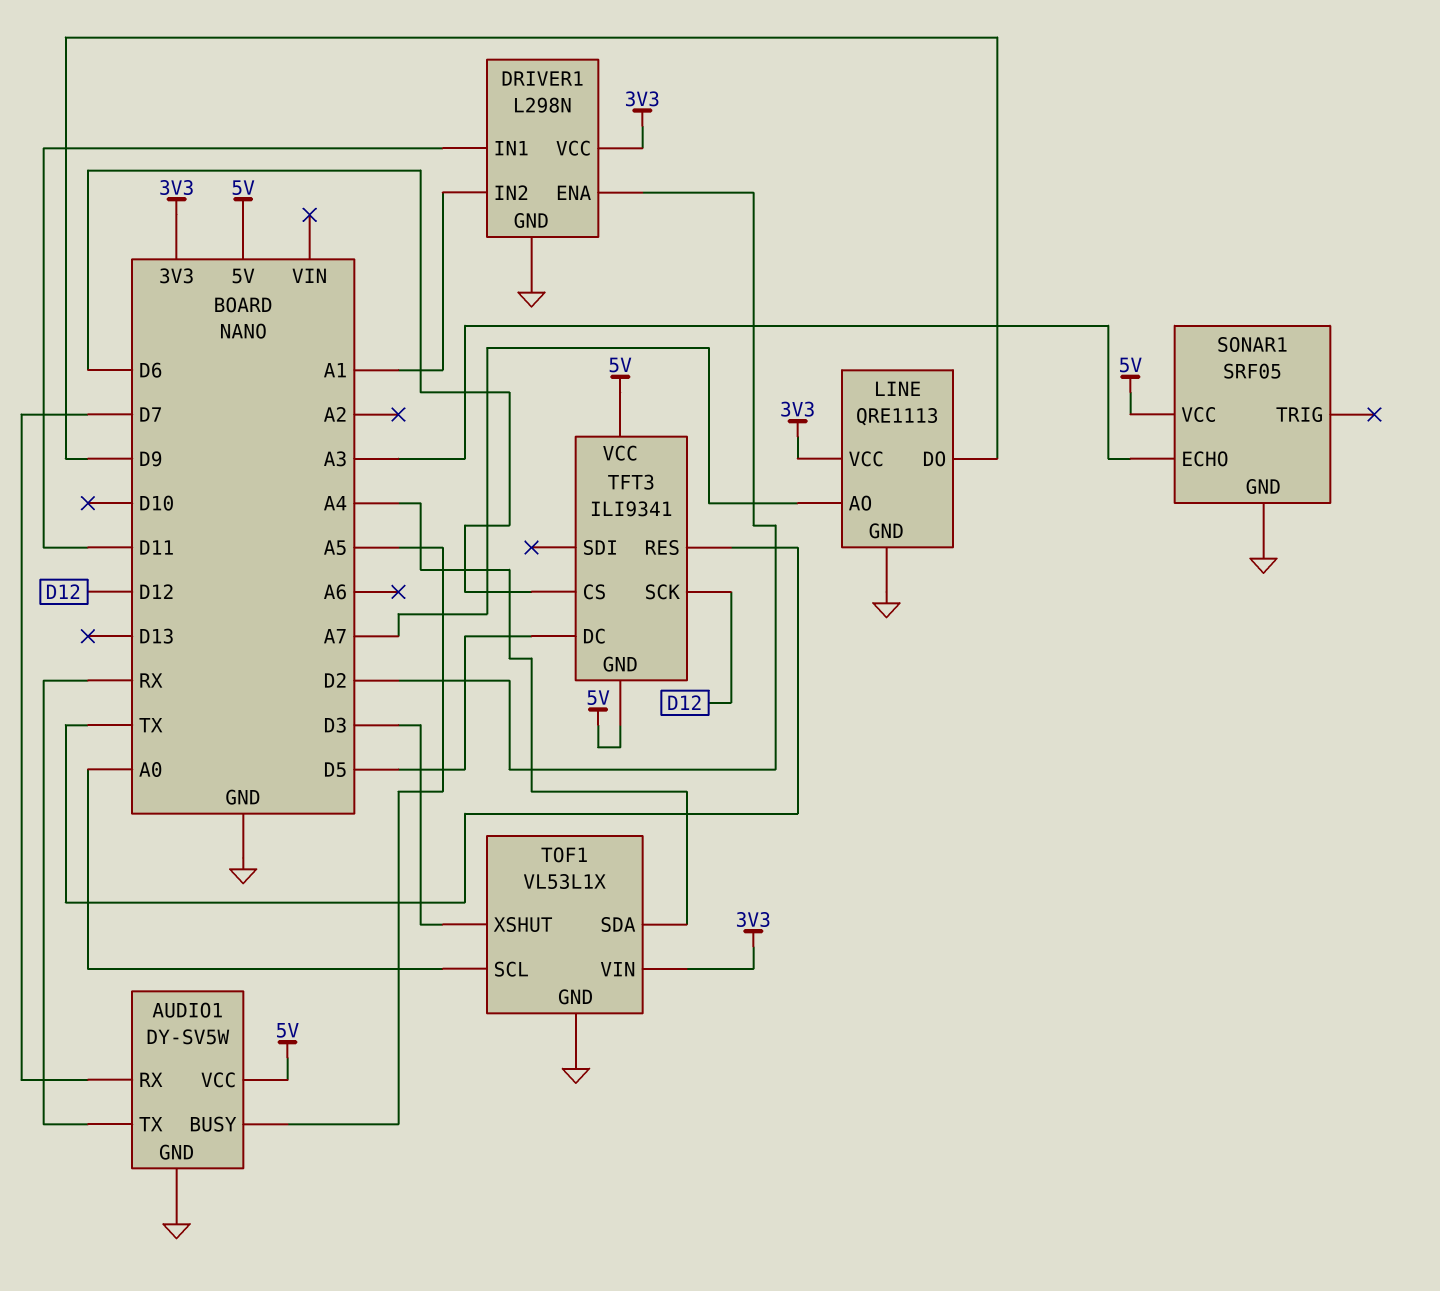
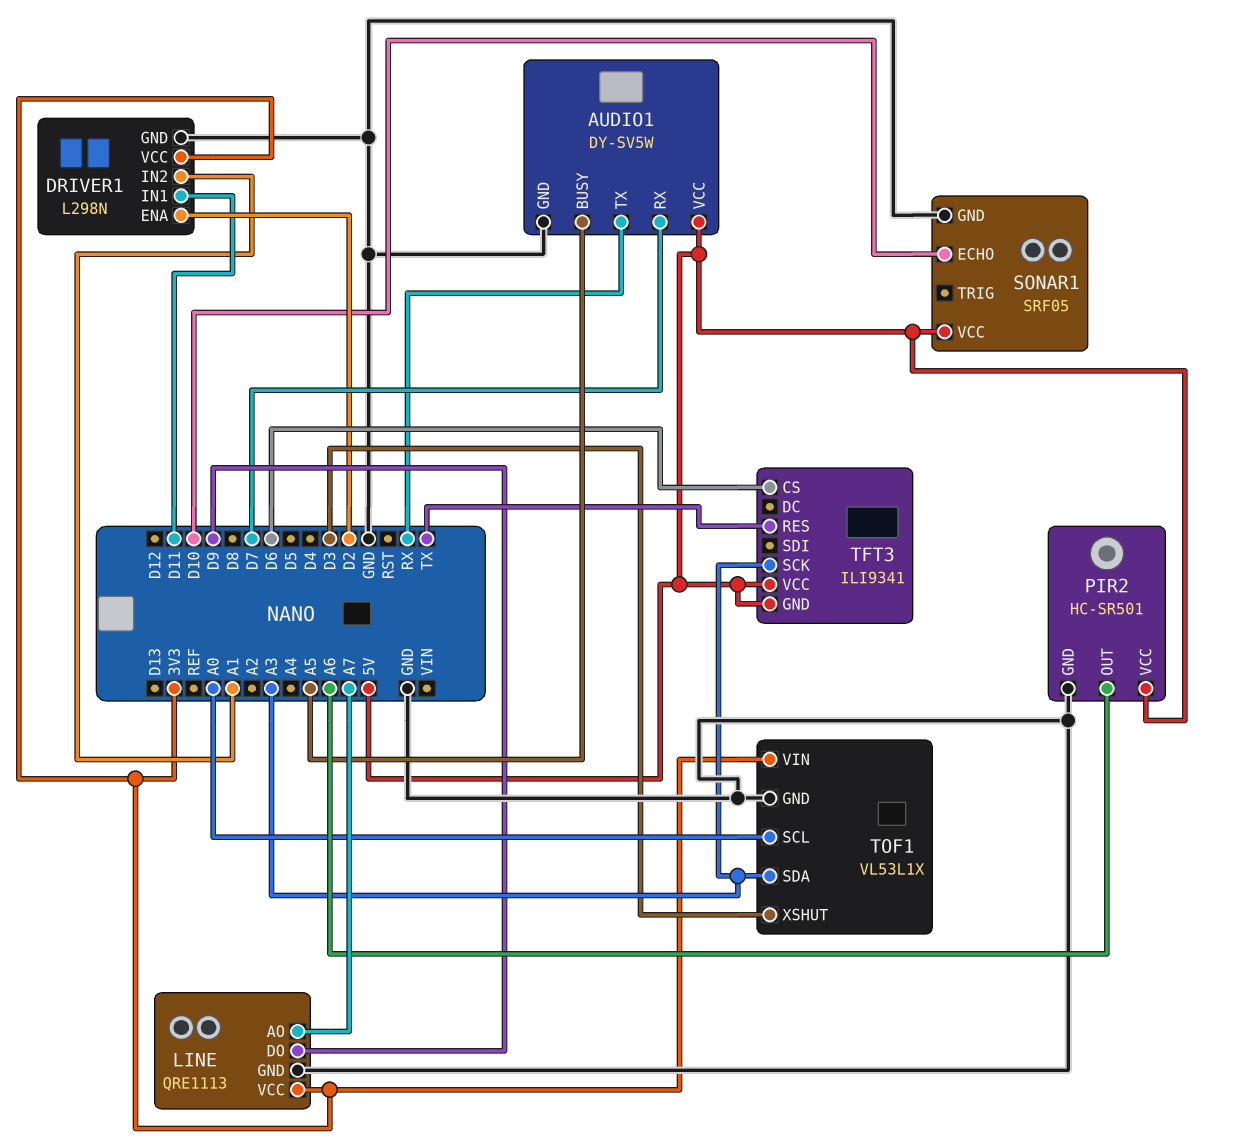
PIR2: none -> HC-SR501
PIR2 pin GND: none -> GND
PIR2 pin OUT: none -> A6
PIR2 pin VCC: none -> 5V
SONAR1 pin ECHO: A3 -> D10
TFT3 pin DC: D5 -> none
TFT3 pin SCK: D12 -> A3
TOF1 pin SDA: A4 -> A3

